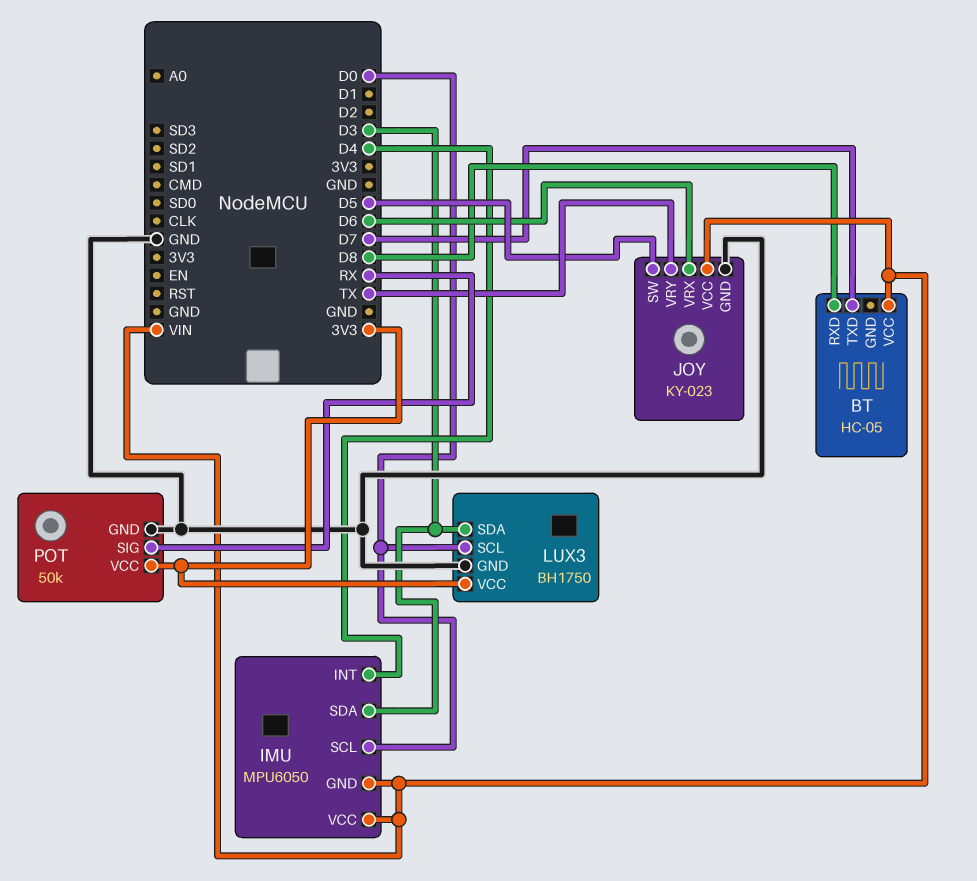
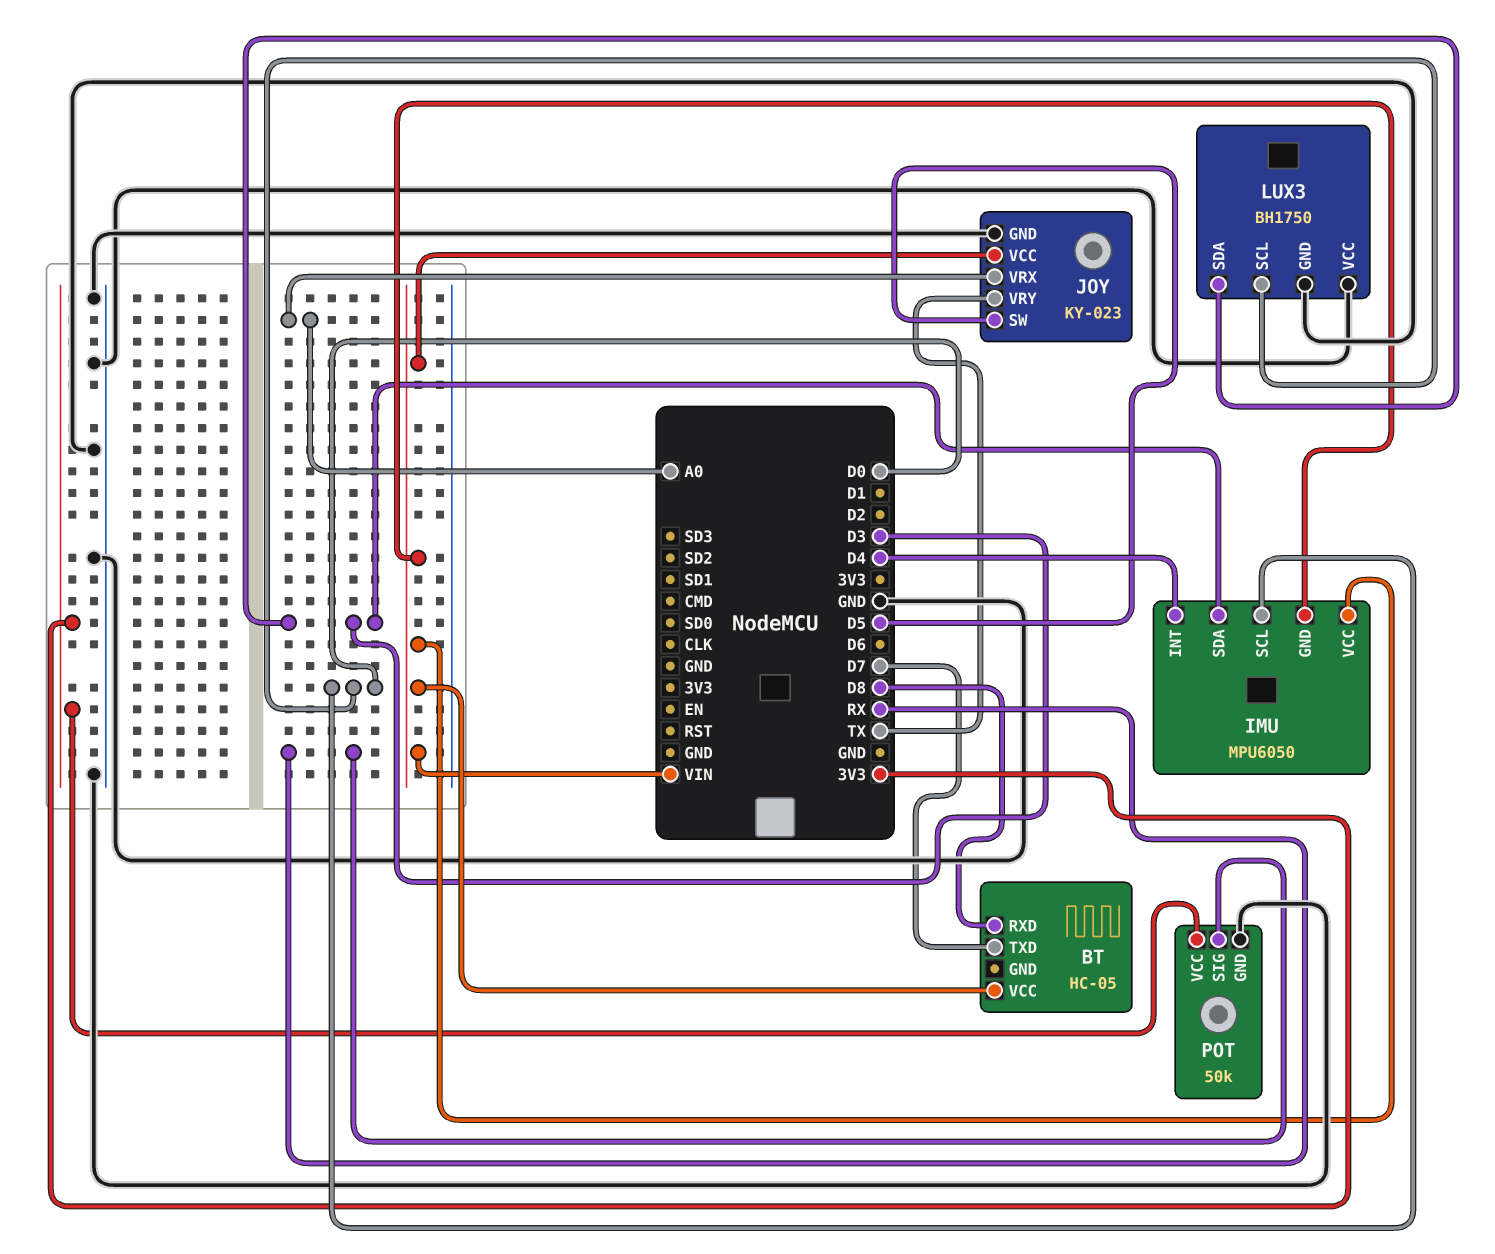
JOY pin VRX: D6 -> A0
LUX3 pin VCC: 3V3 -> GND

